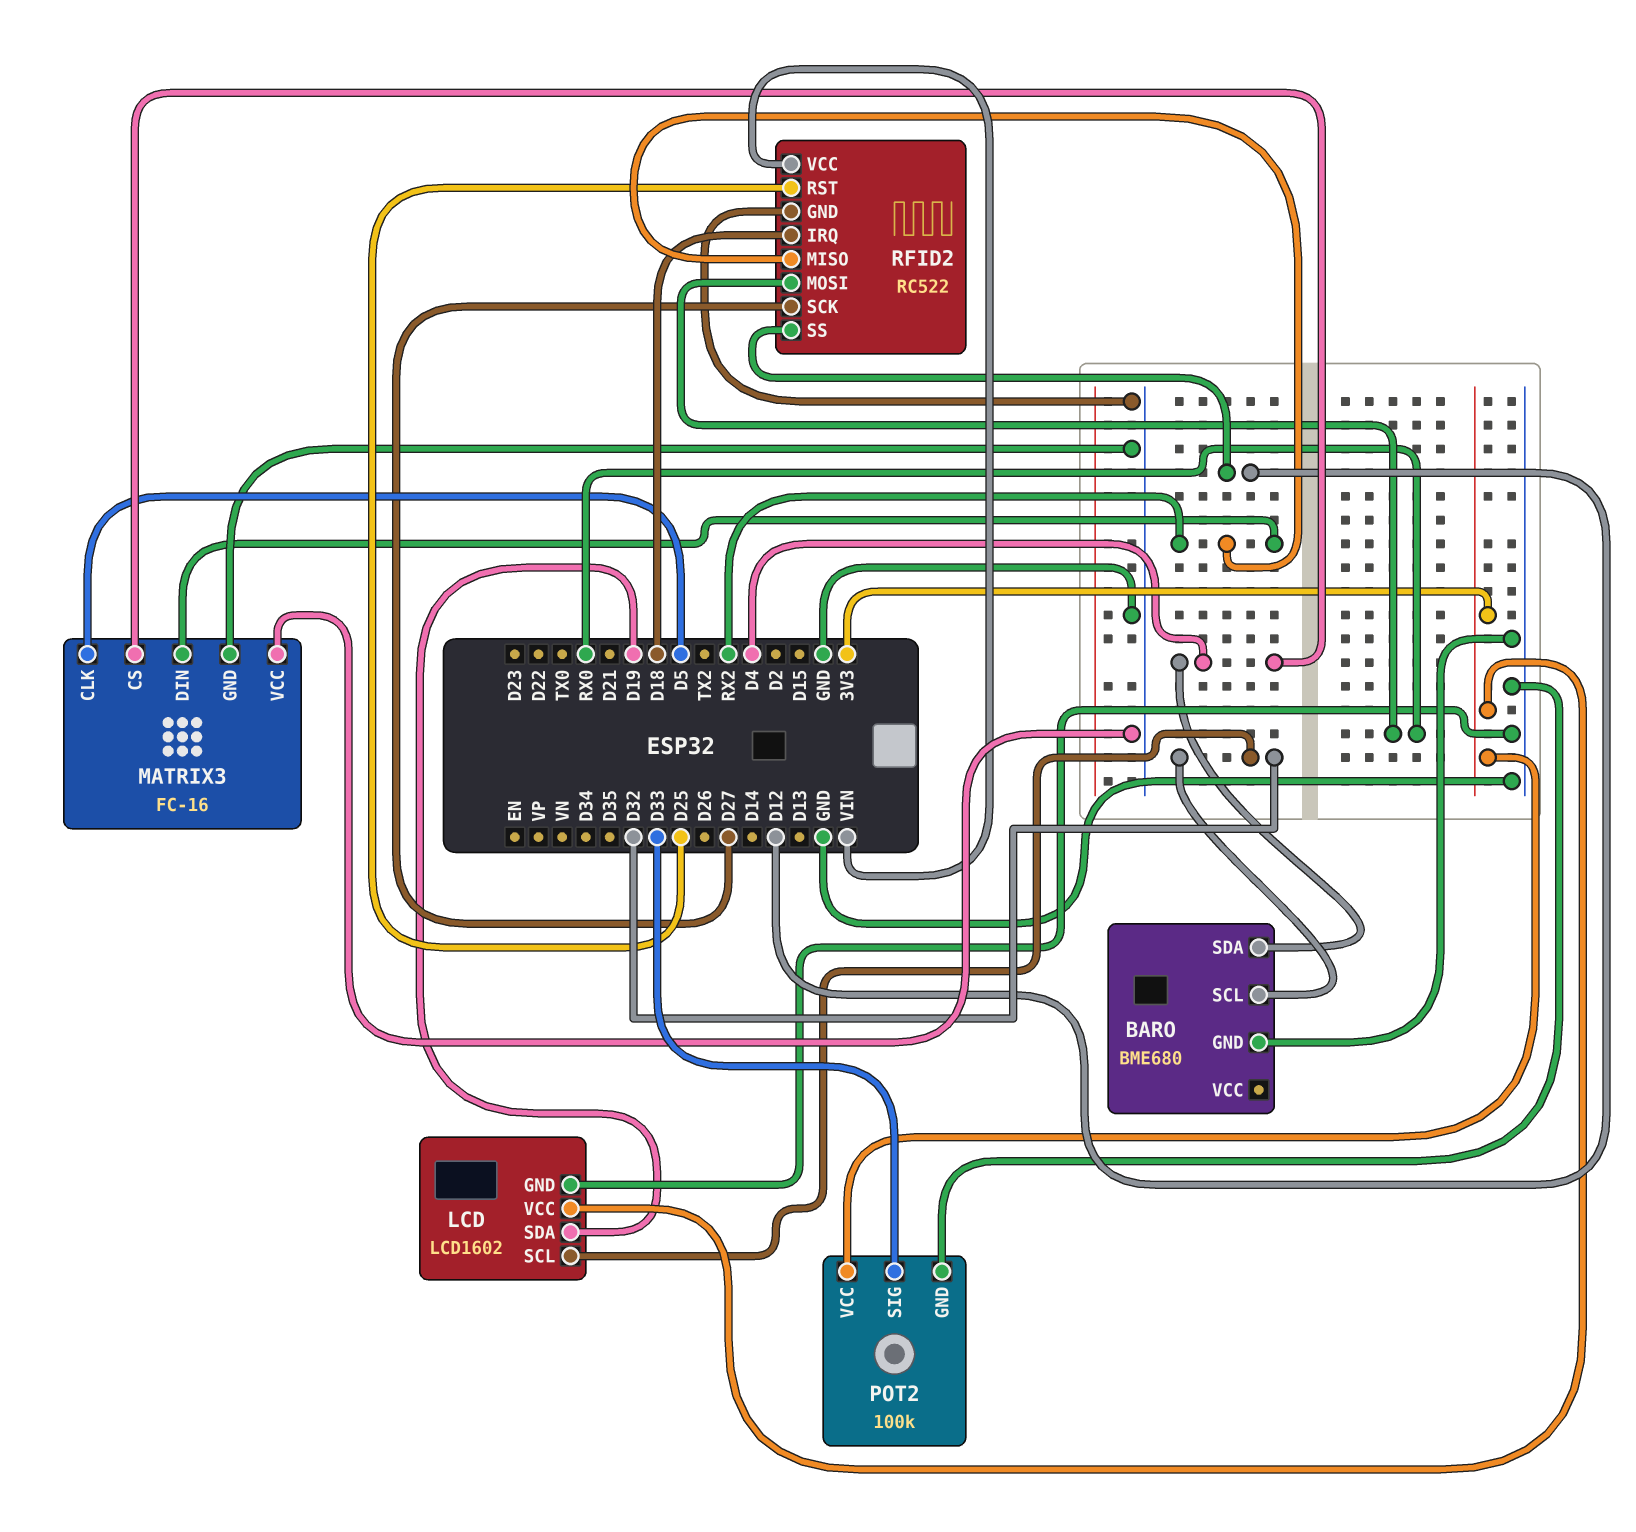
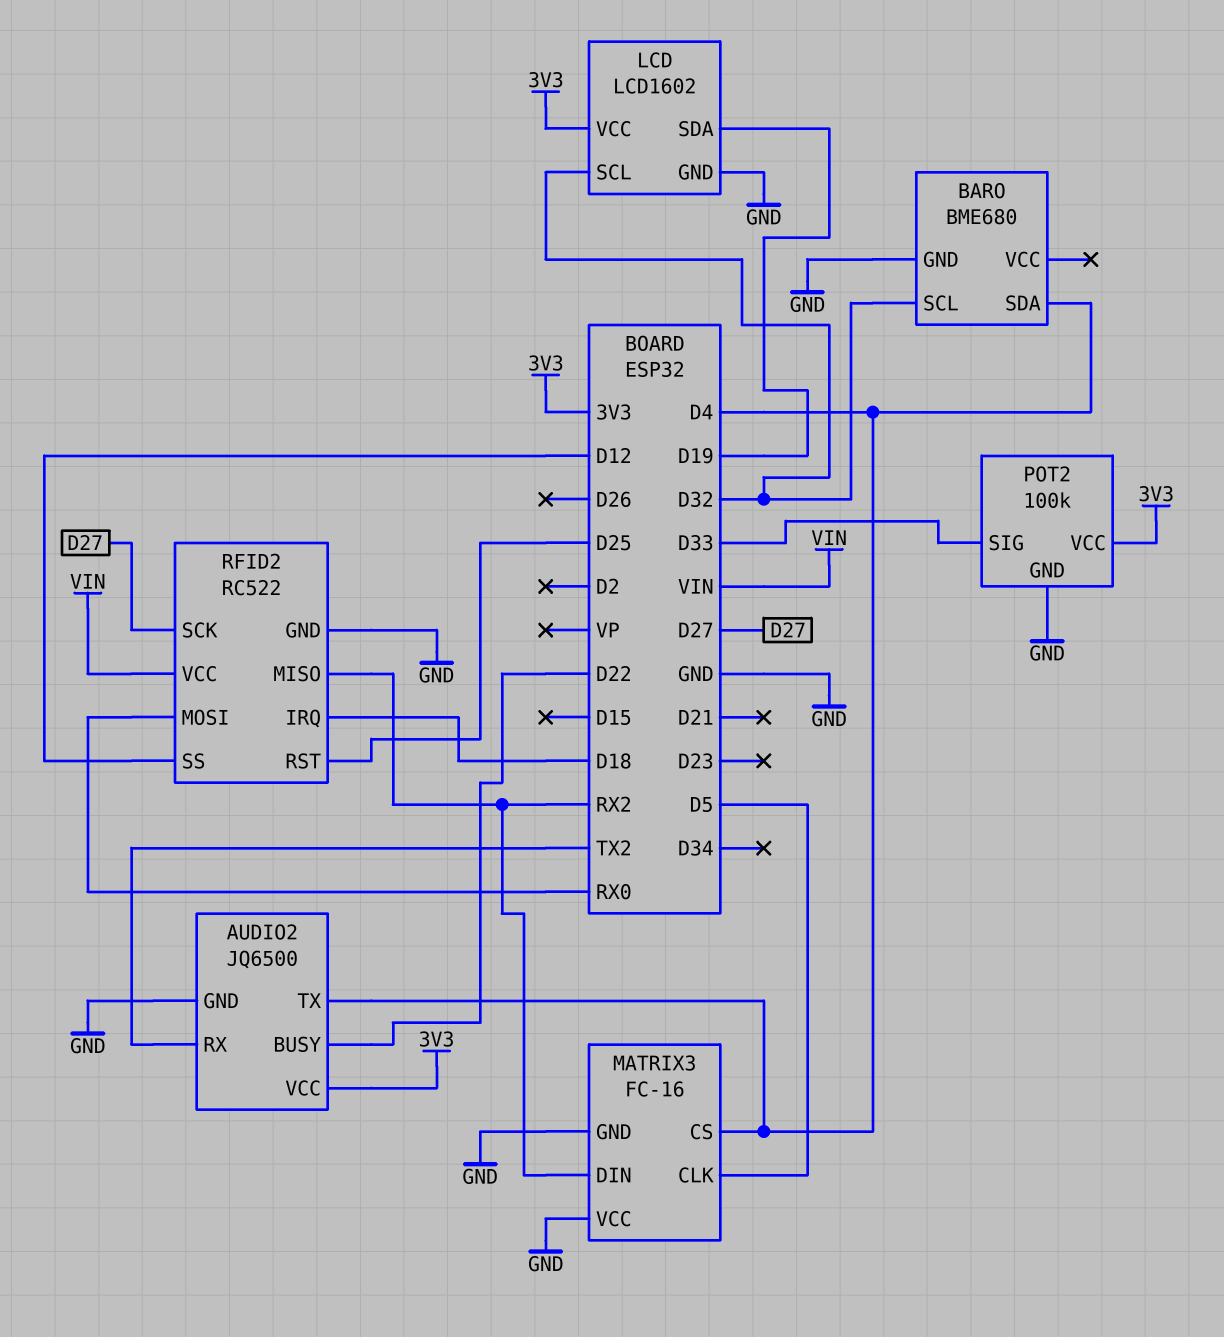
AUDIO2: none -> JQ6500
AUDIO2 pin BUSY: none -> D22
AUDIO2 pin GND: none -> GND
AUDIO2 pin RX: none -> TX2
AUDIO2 pin TX: none -> D4
AUDIO2 pin VCC: none -> 3V3

